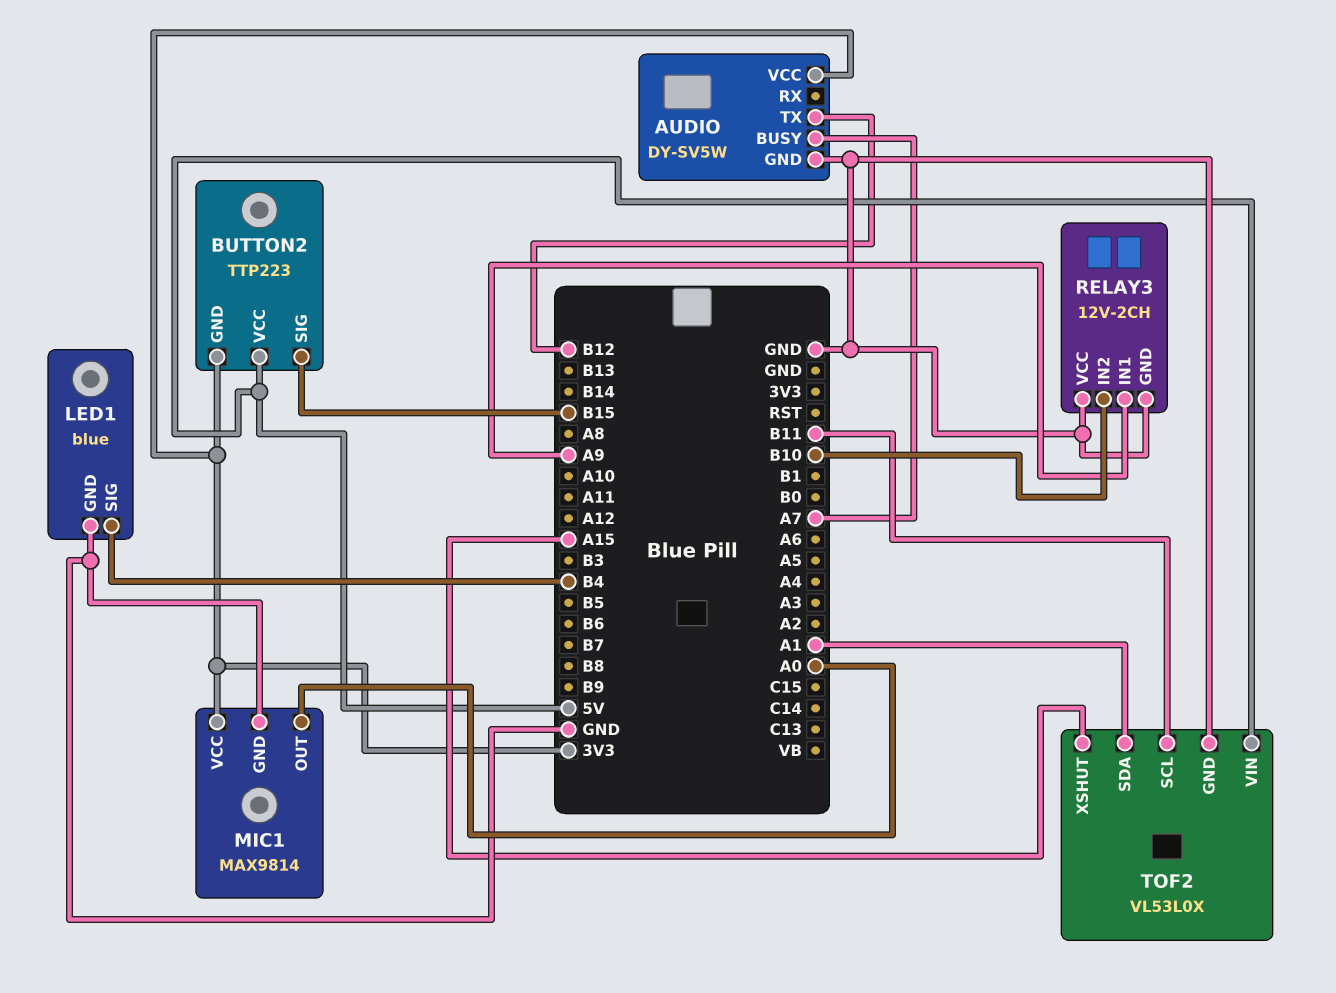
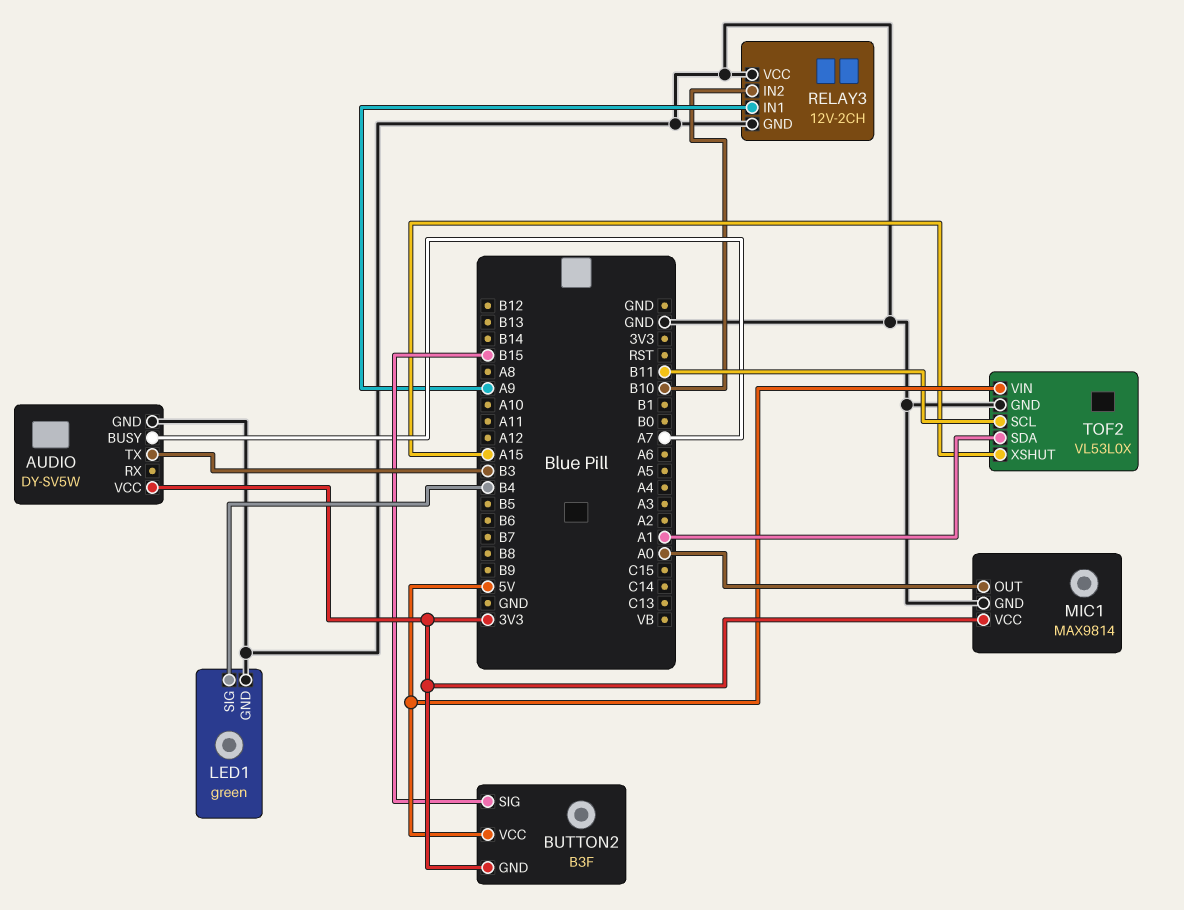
AUDIO pin TX: B12 -> B3
BUTTON2: TTP223 -> B3F
LED1: blue -> green

